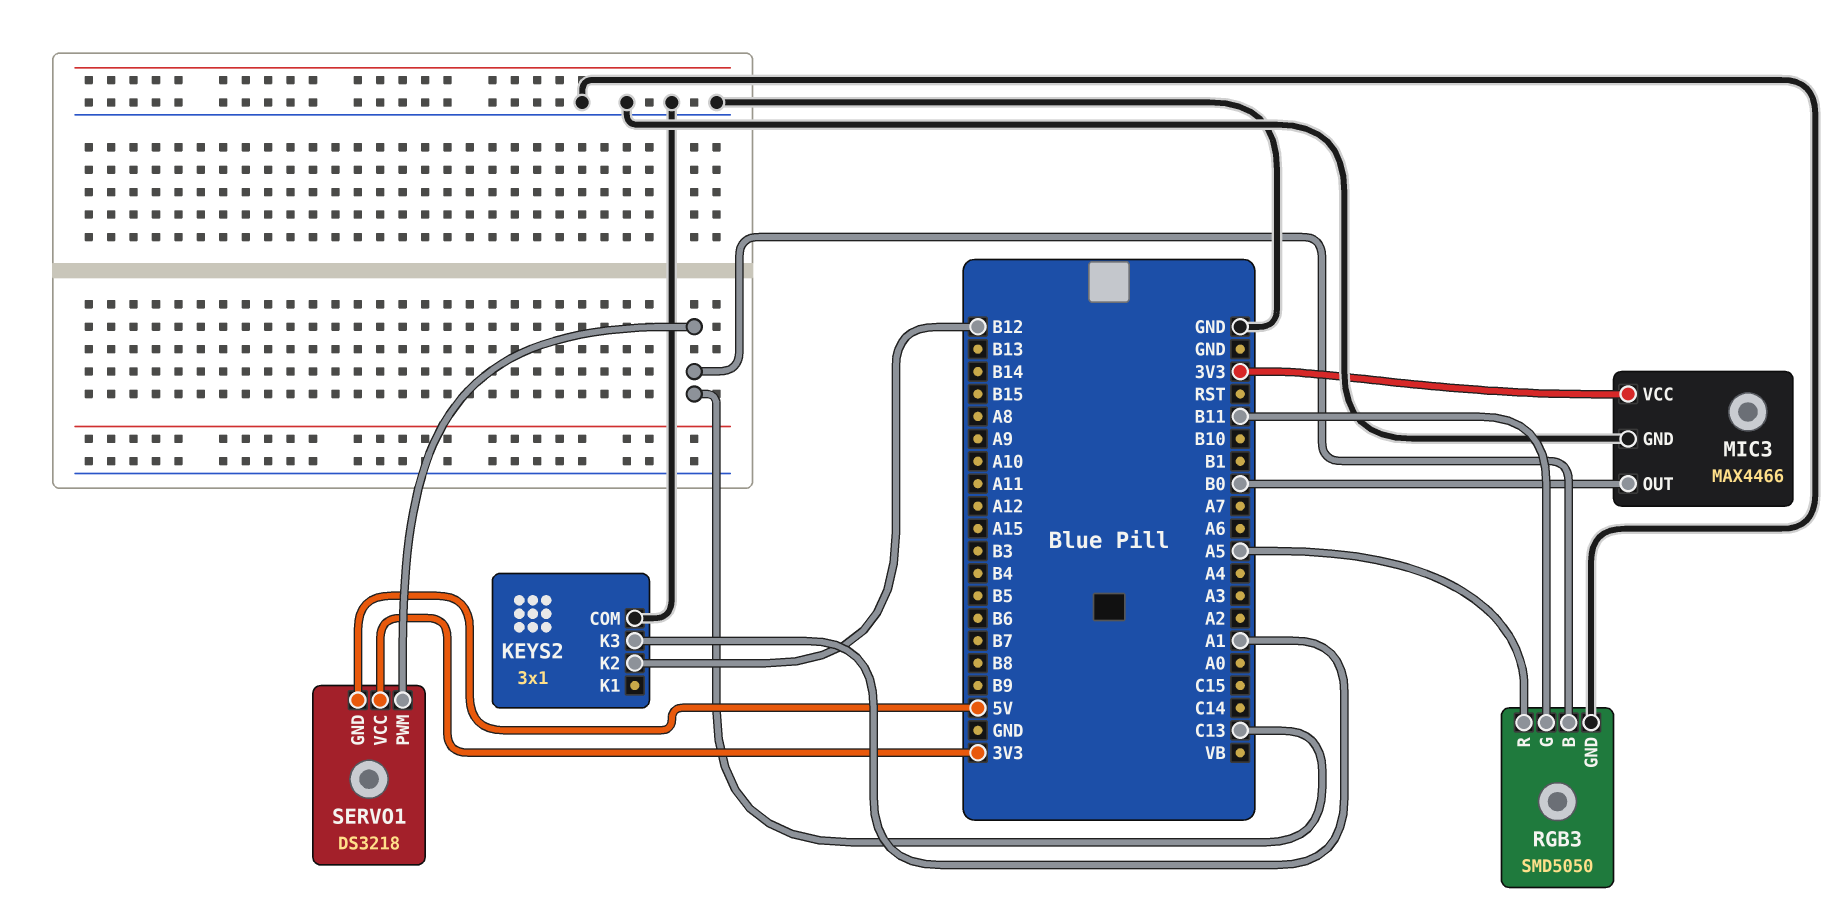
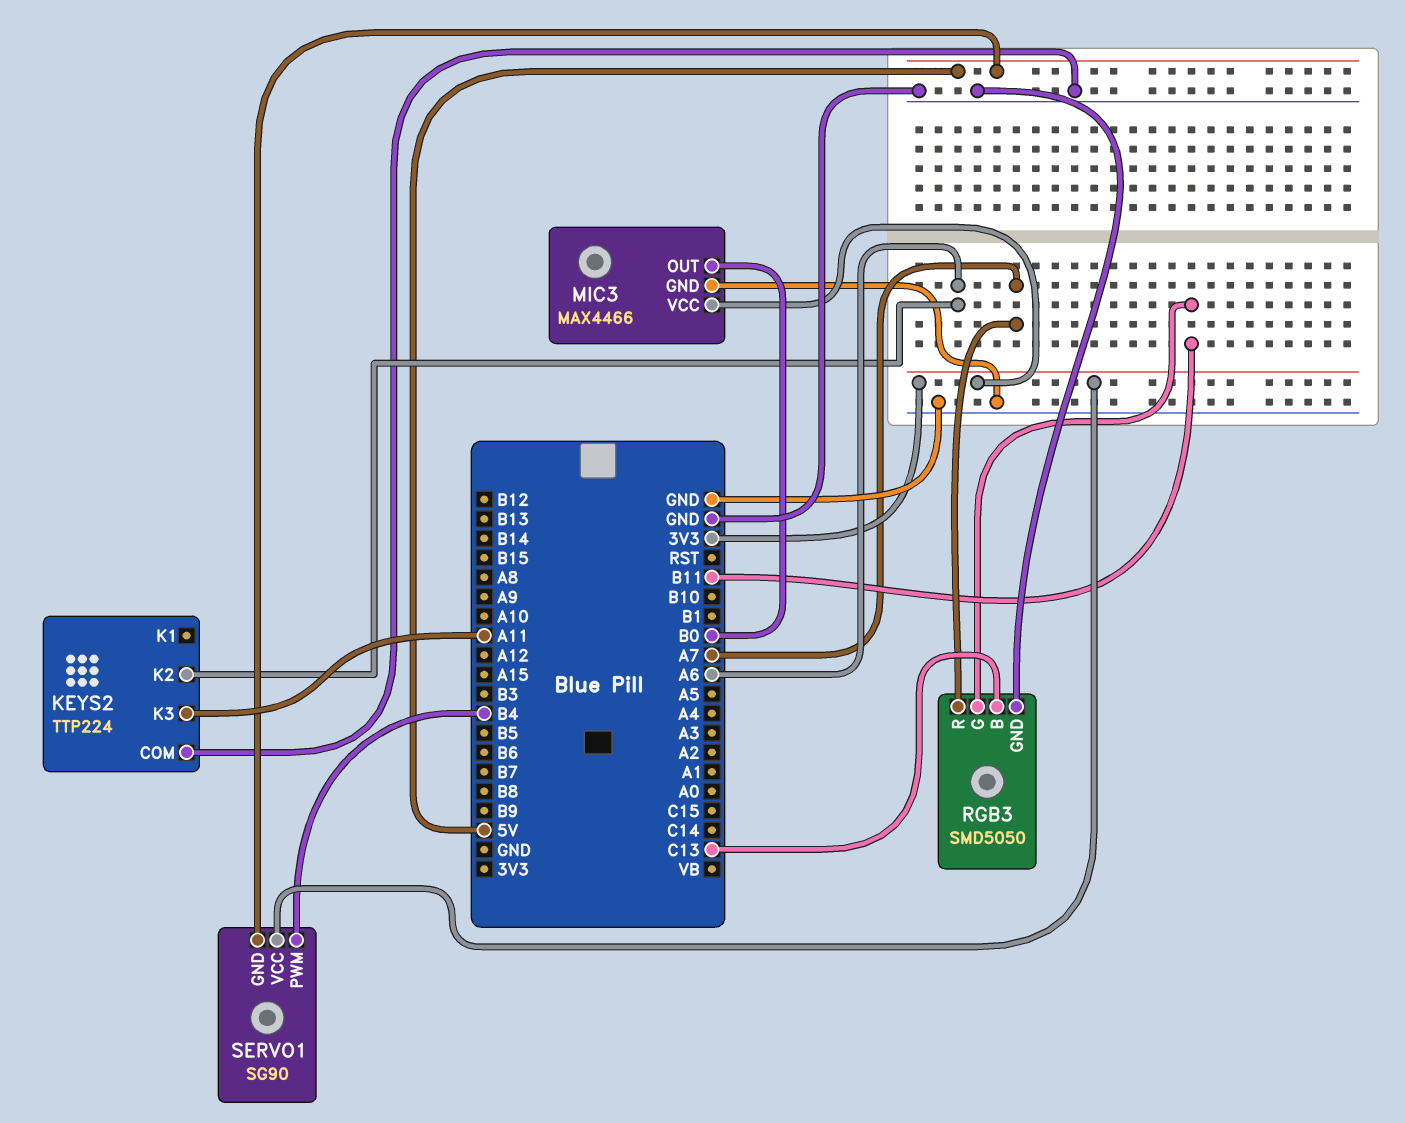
KEYS2: 3x1 -> TTP224
KEYS2 pin K2: B12 -> A6
KEYS2 pin K3: A1 -> A11
RGB3 pin R: A5 -> A7
SERVO1: DS3218 -> SG90
SERVO1 pin PWM: C13 -> B4

